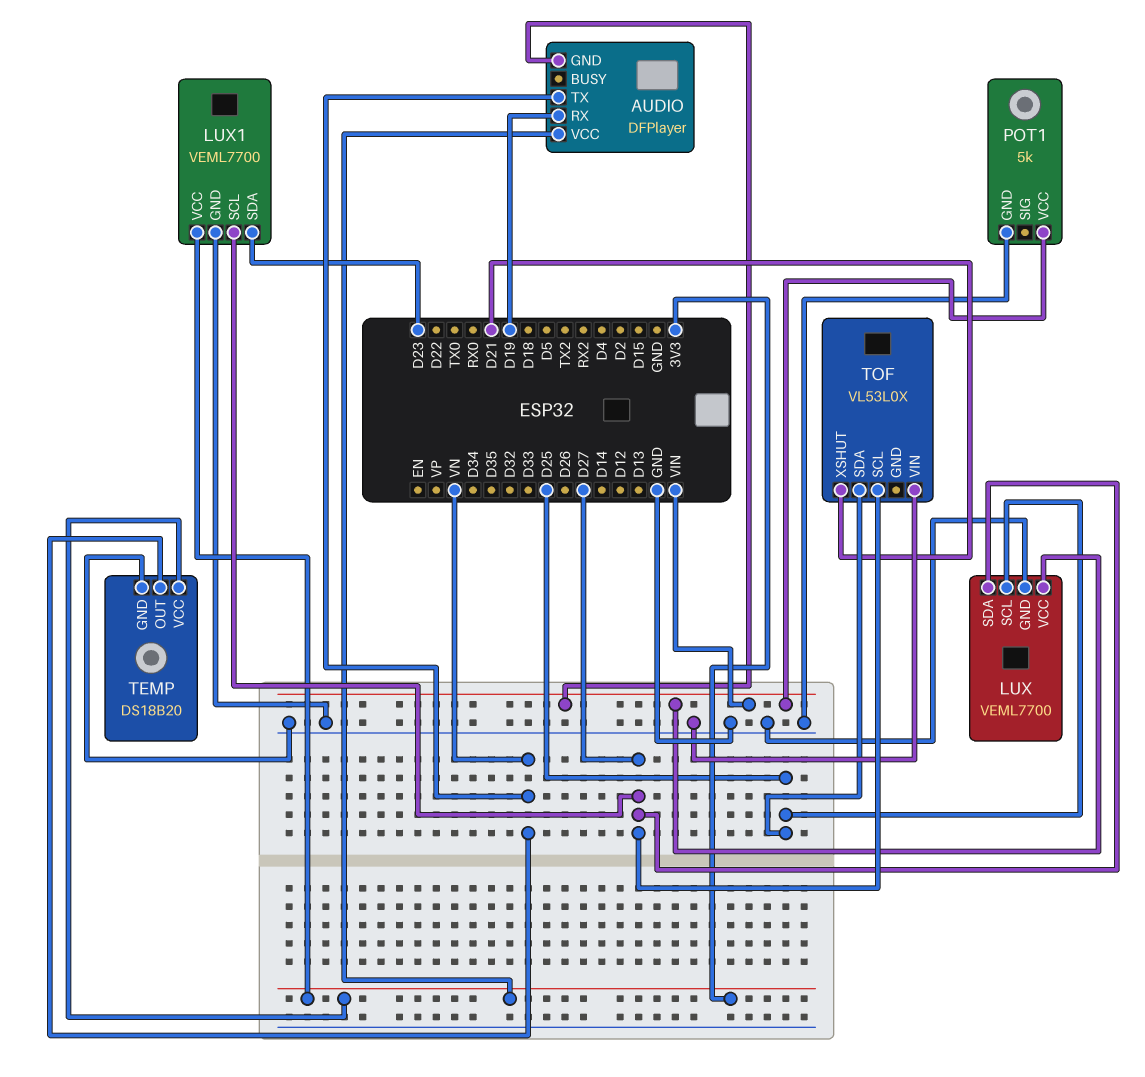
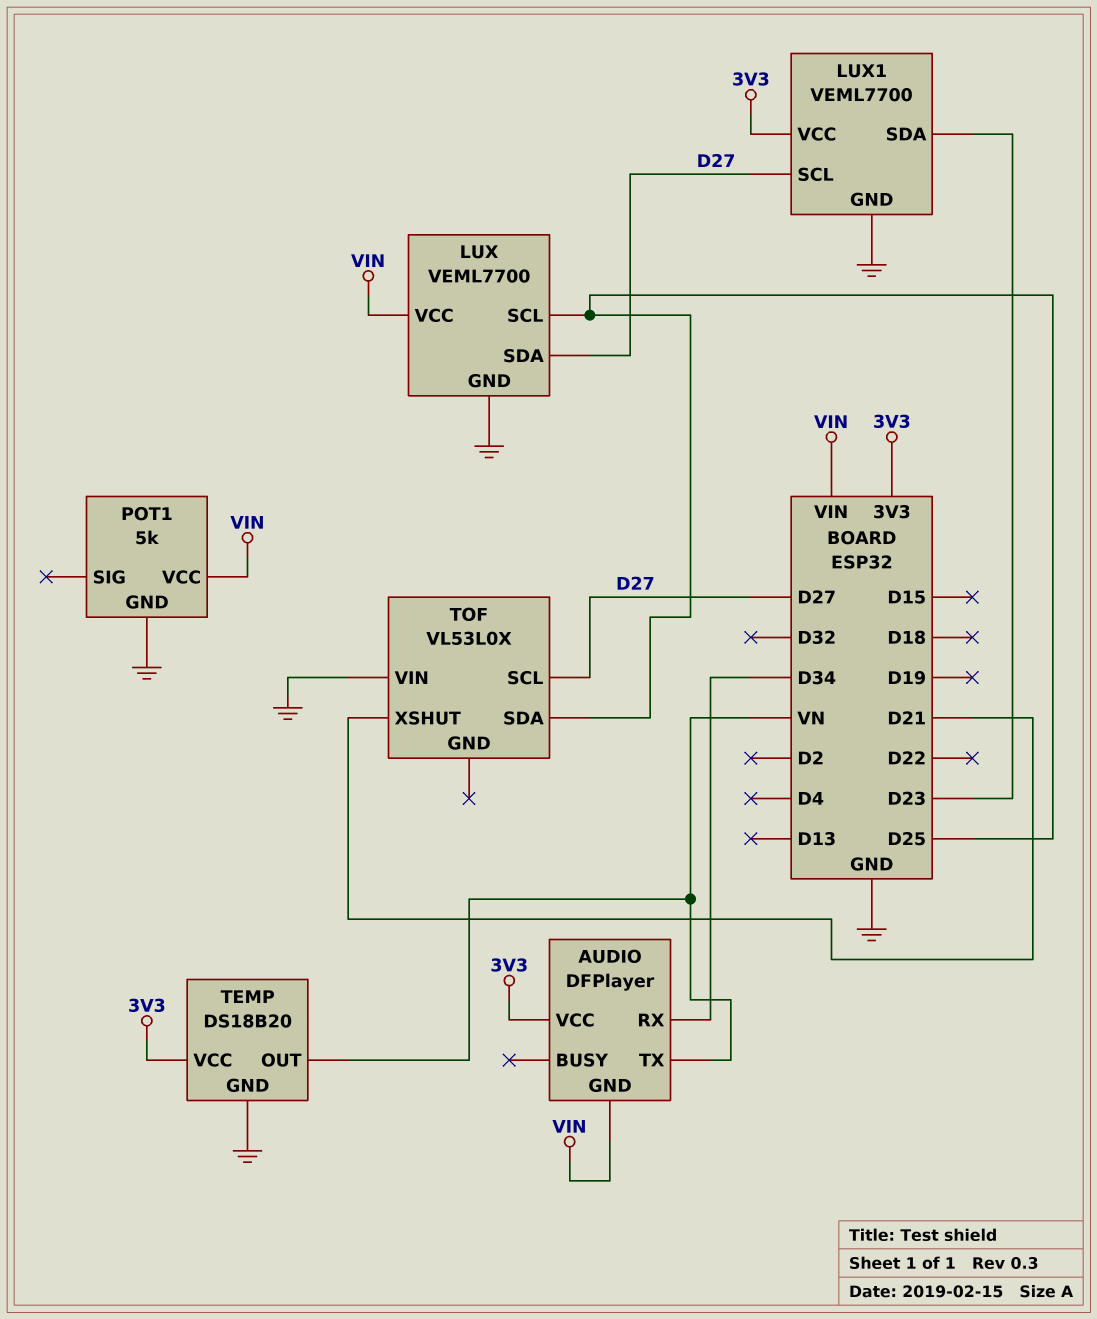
AUDIO pin RX: D19 -> D34

